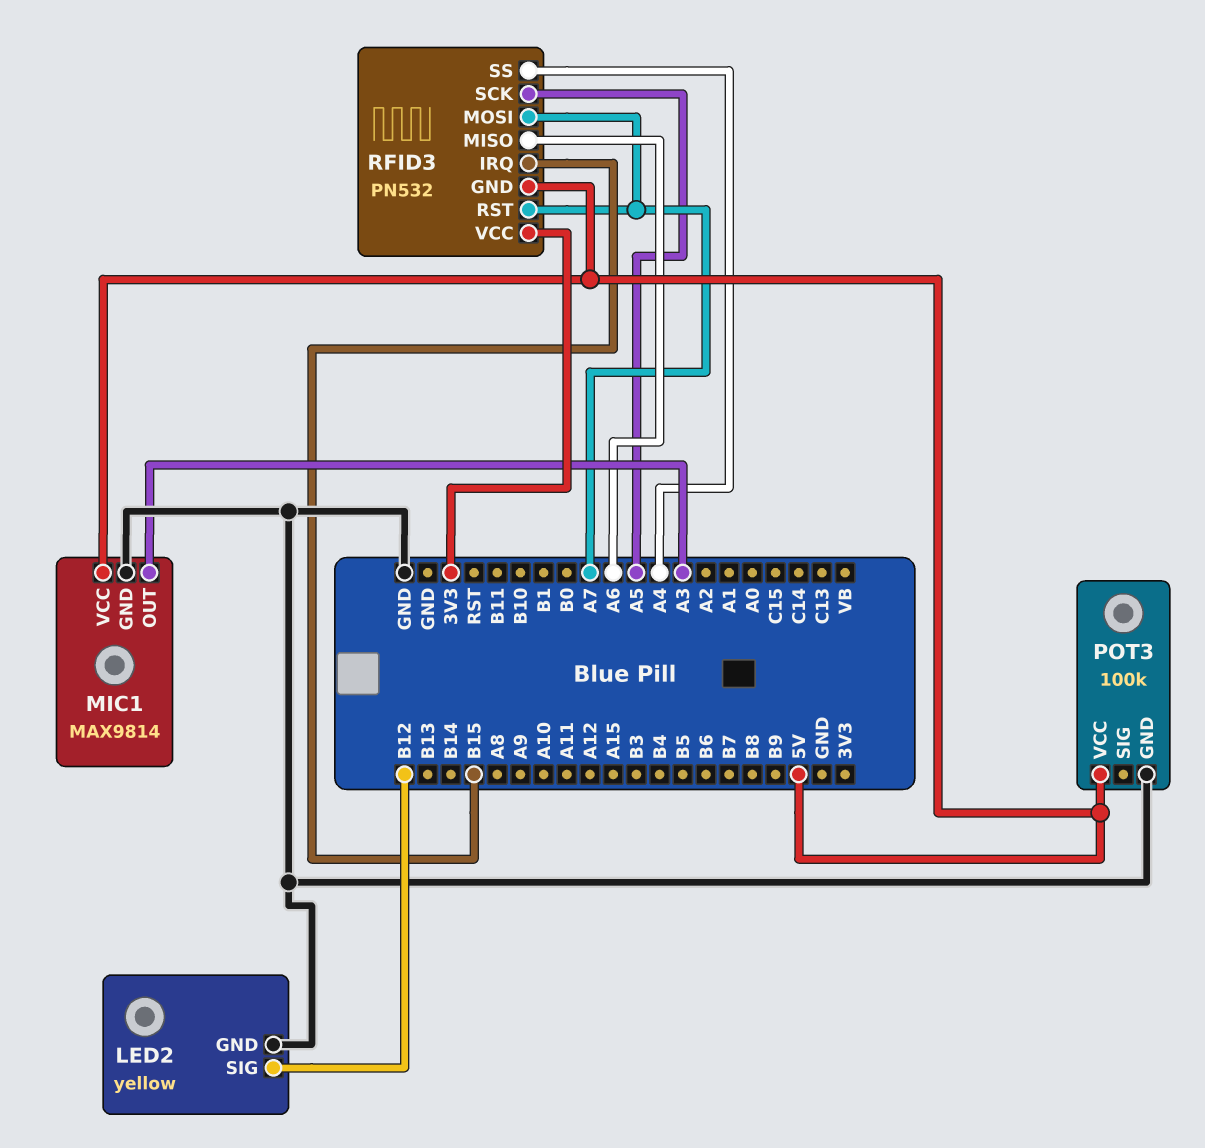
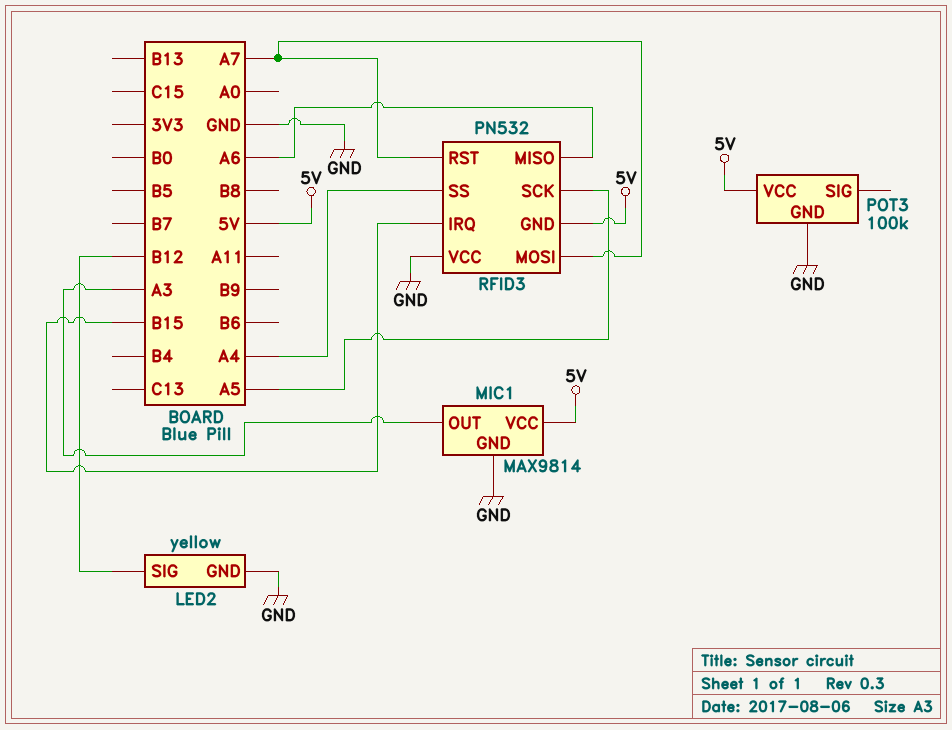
RFID3 pin VCC: 3V3 -> GND

